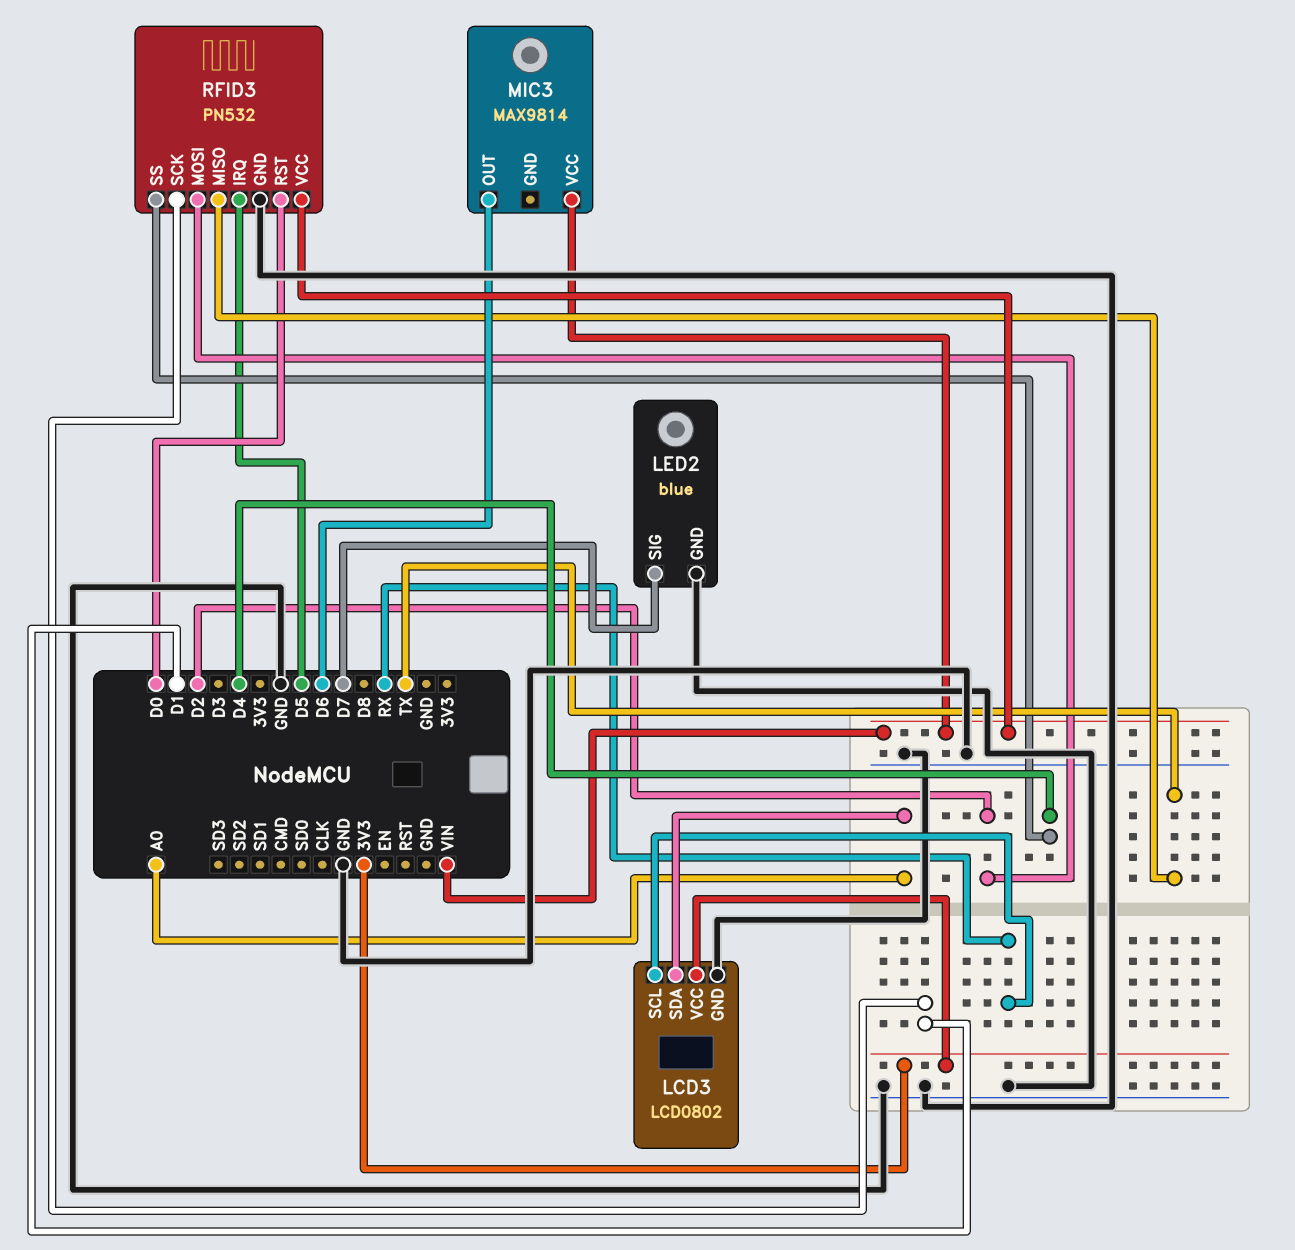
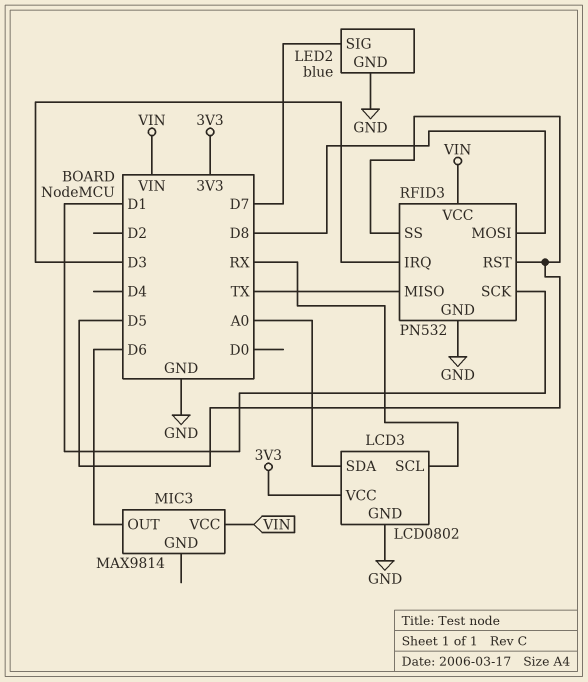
RFID3 pin IRQ: D5 -> D3
RFID3 pin MOSI: D2 -> D8
RFID3 pin RST: D0 -> D5
RFID3 pin SS: D4 -> D5

